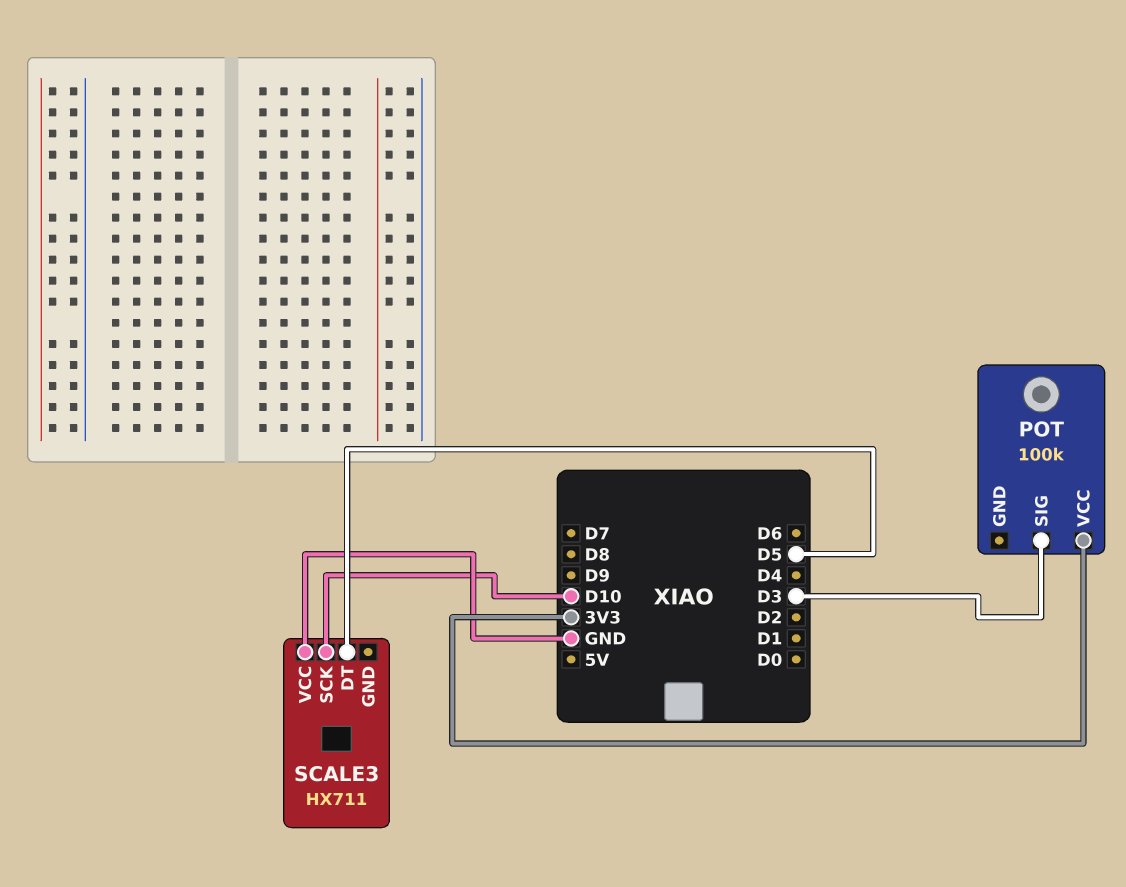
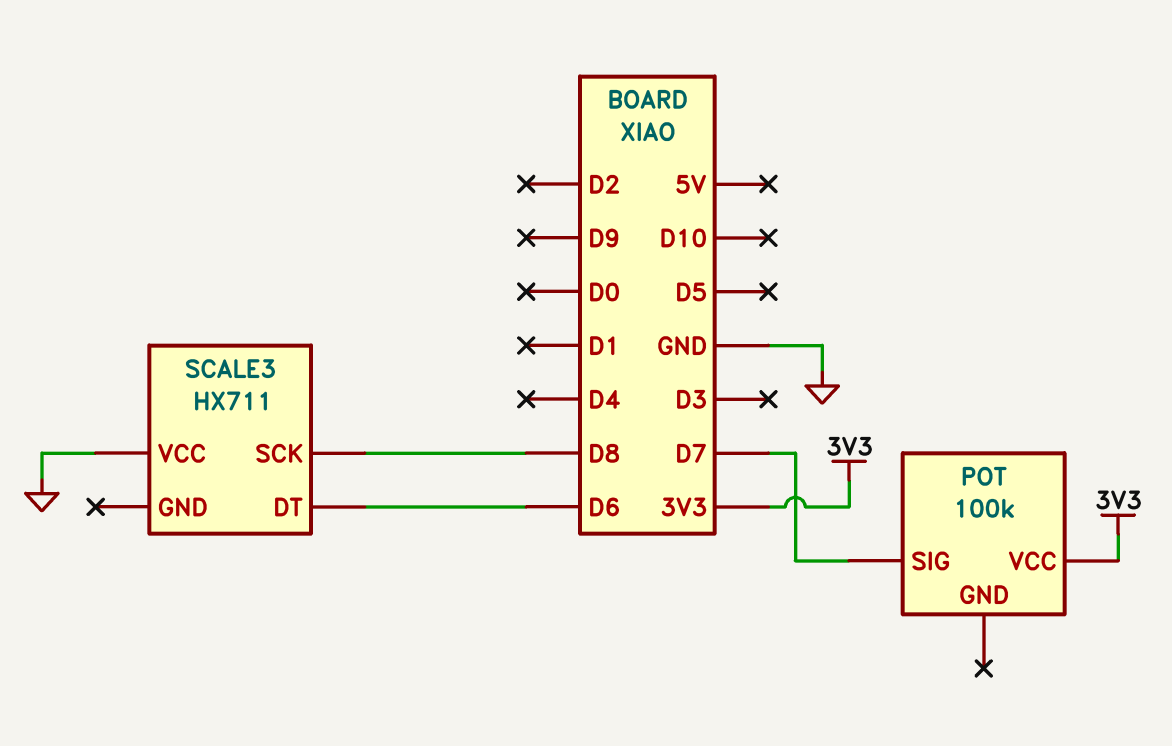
POT pin SIG: D3 -> D7
SCALE3 pin DT: D5 -> D6
SCALE3 pin SCK: D10 -> D8

